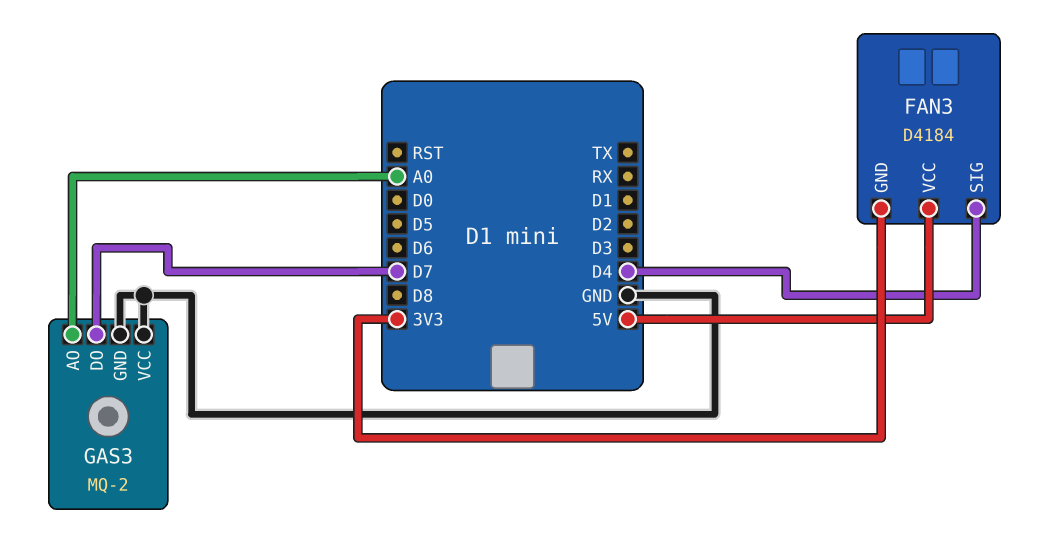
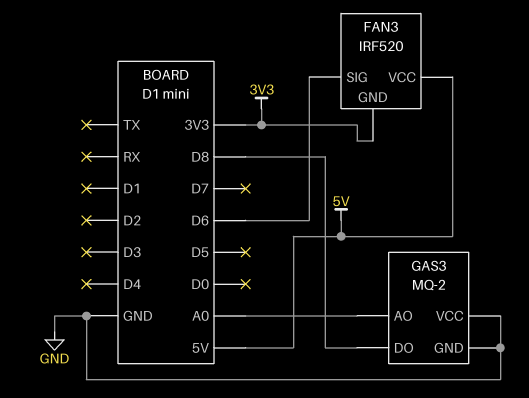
FAN3: D4184 -> IRF520
FAN3 pin SIG: D4 -> D6
GAS3 pin DO: D7 -> D8

